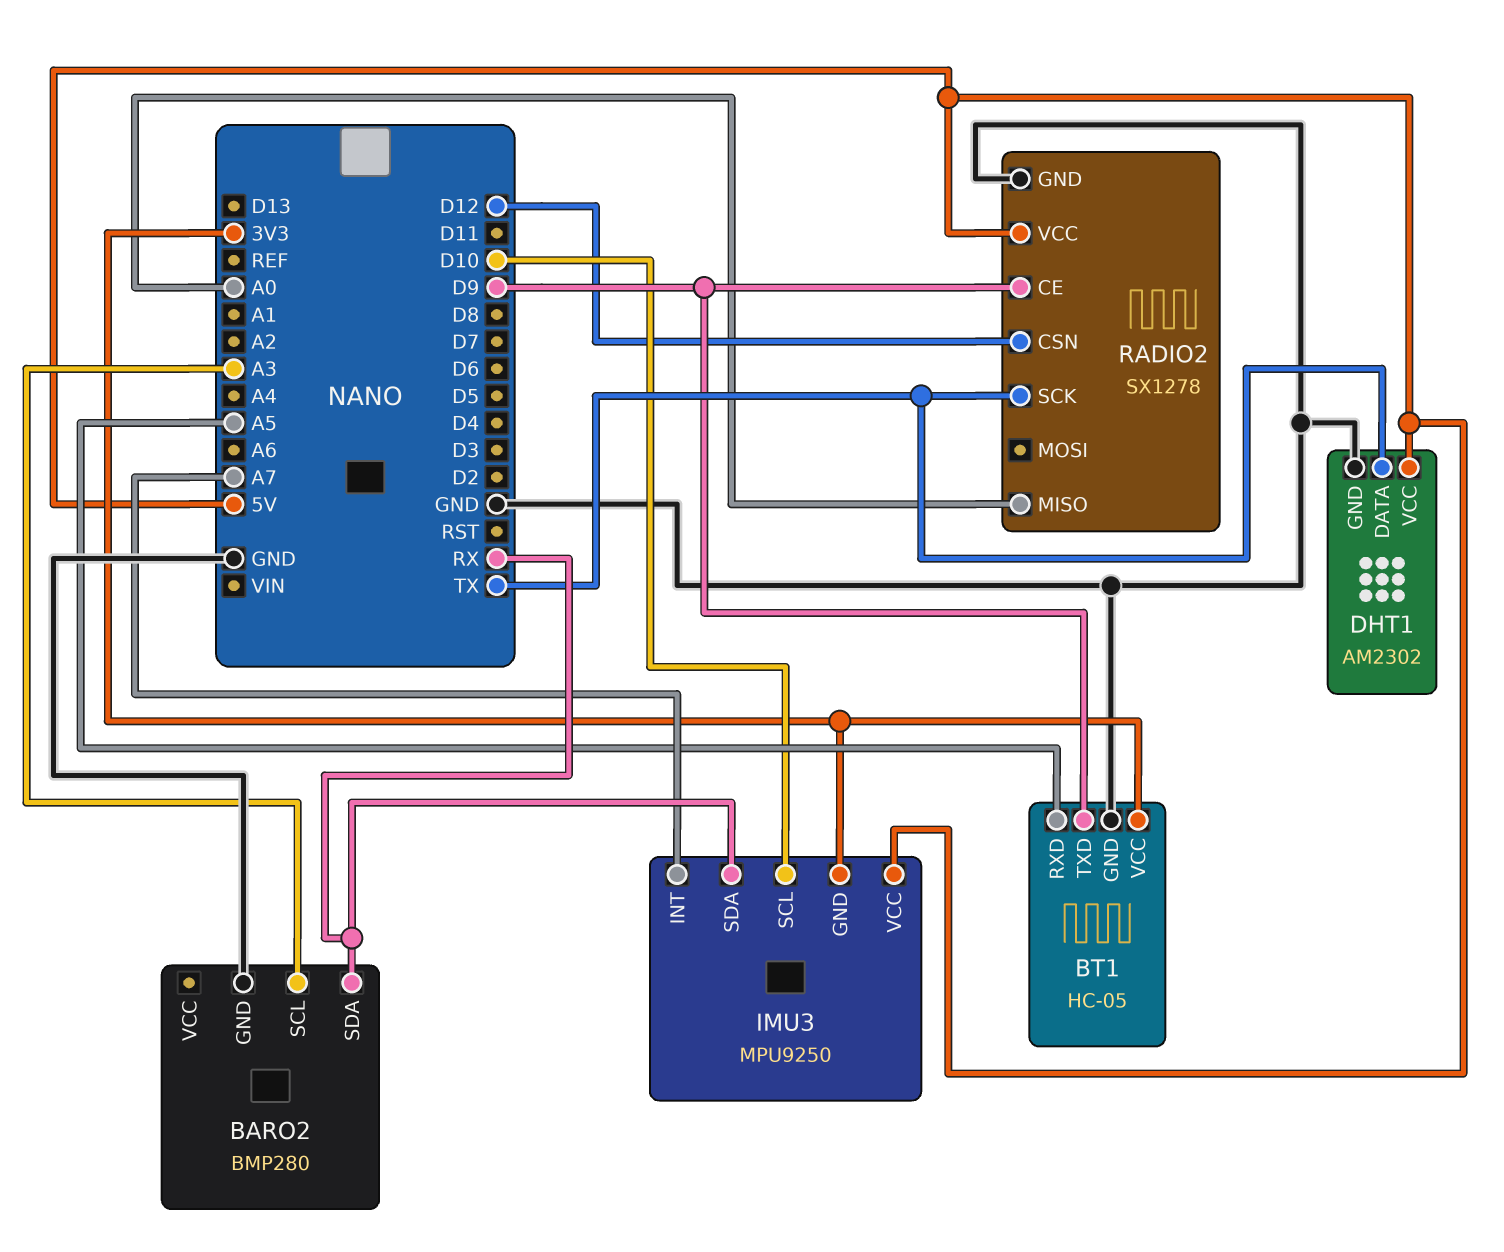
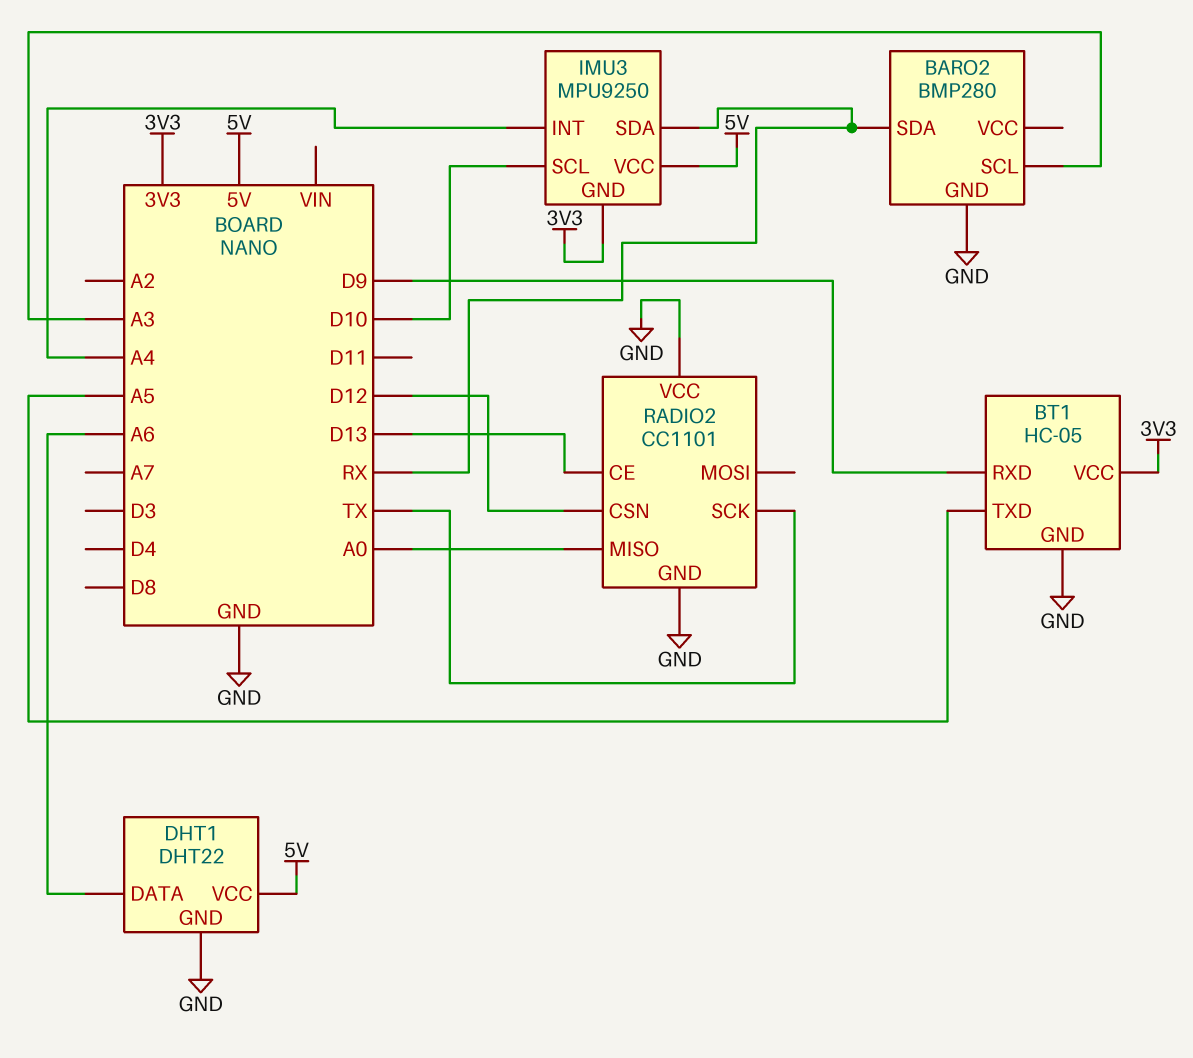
BT1 pin RXD: A5 -> D9
BT1 pin TXD: D9 -> A5
DHT1: AM2302 -> DHT22
DHT1 pin DATA: TX -> A6
IMU3 pin INT: A7 -> A4
RADIO2: SX1278 -> CC1101
RADIO2 pin CE: D9 -> D13
RADIO2 pin VCC: 5V -> GND

